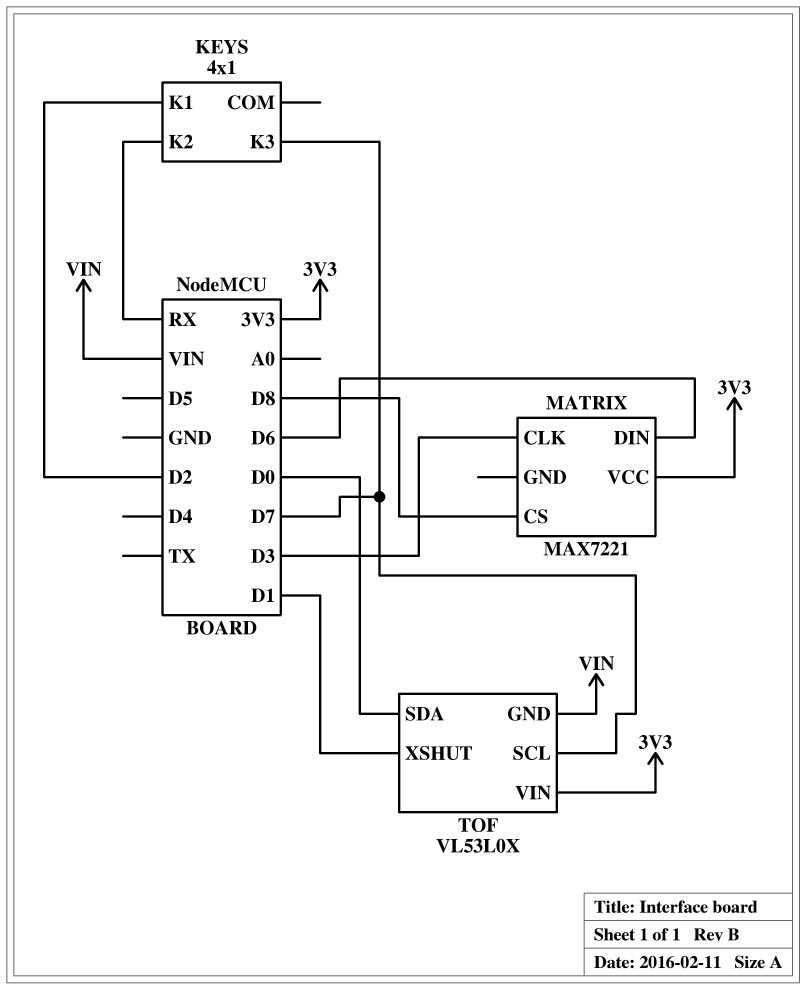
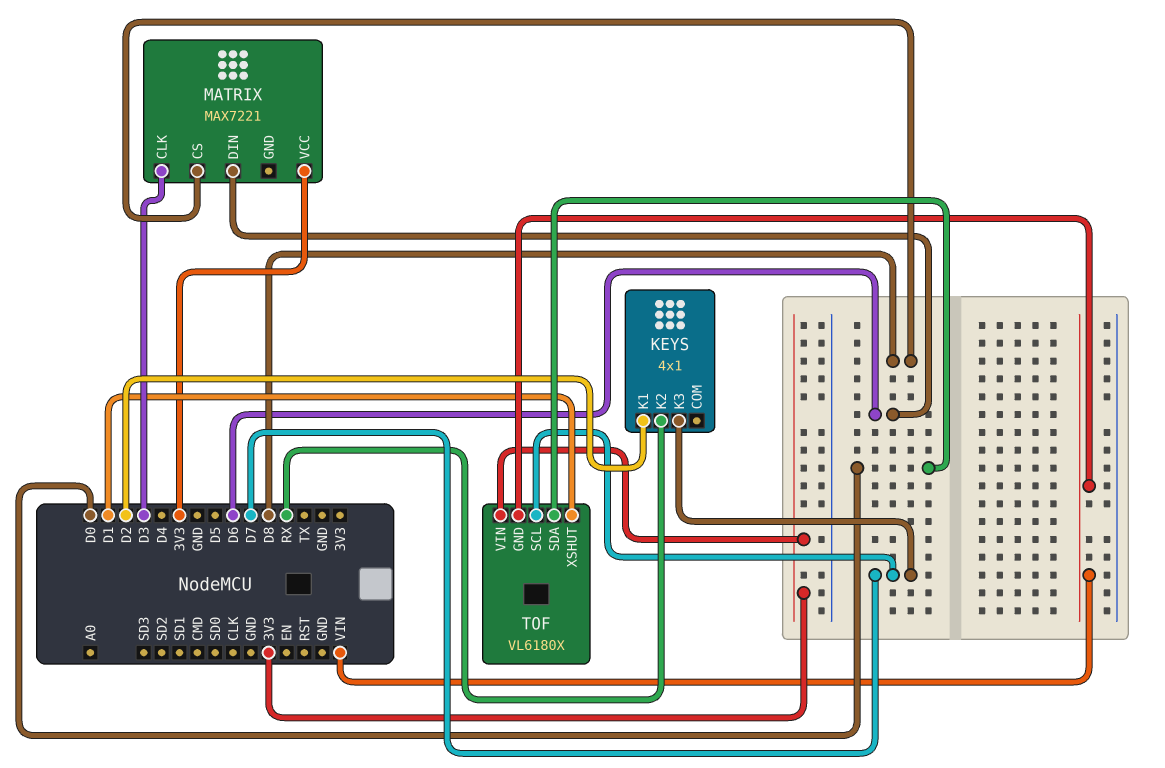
TOF: VL53L0X -> VL6180X

